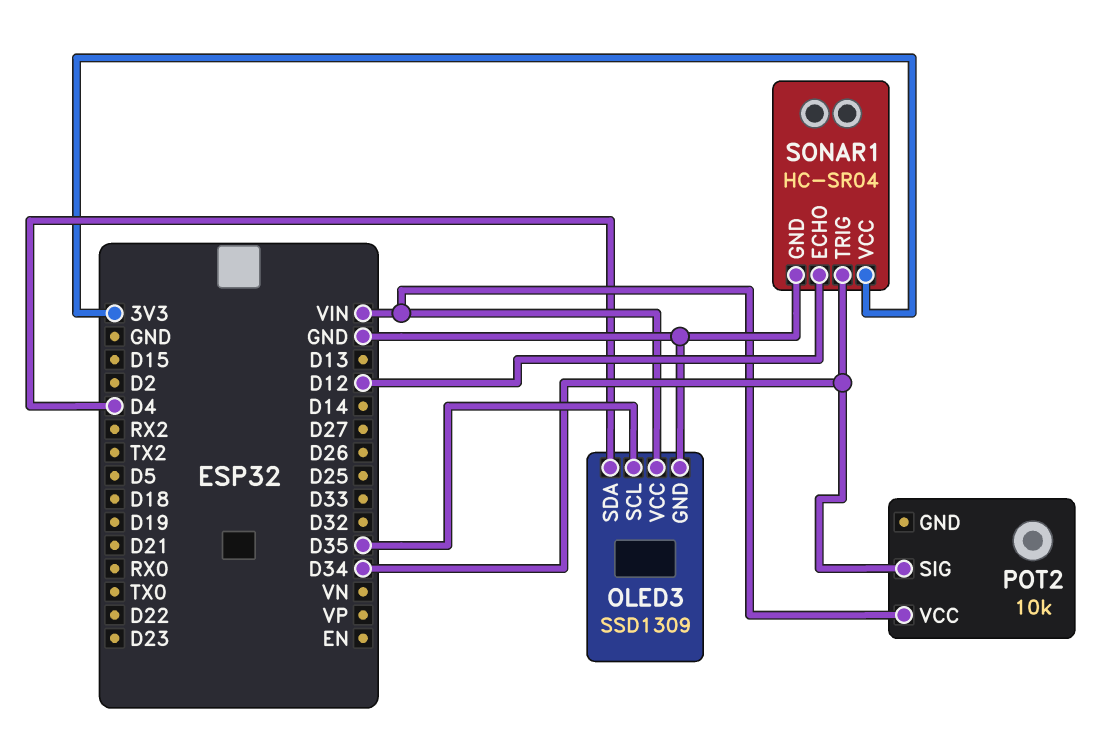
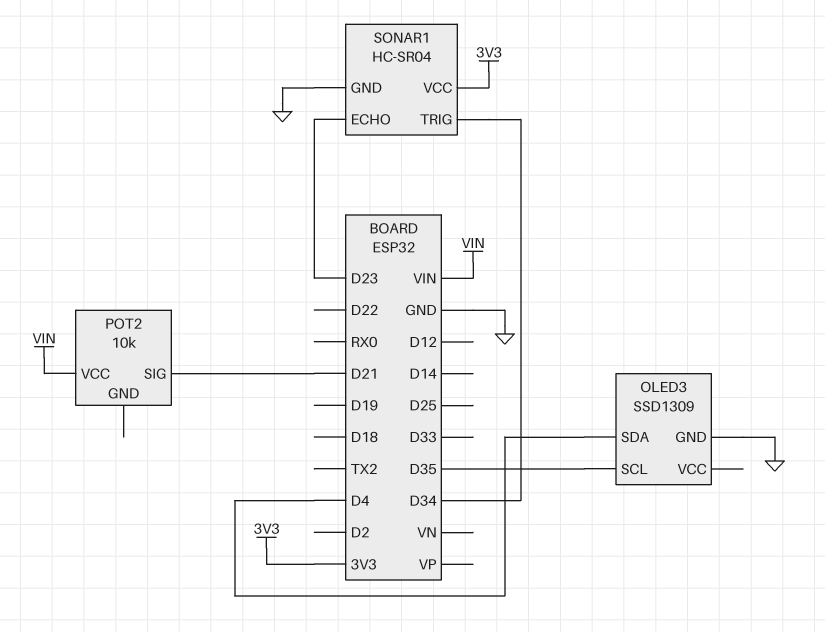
OLED3 pin VCC: VIN -> none
POT2 pin SIG: D34 -> D21
SONAR1 pin ECHO: D12 -> D23

